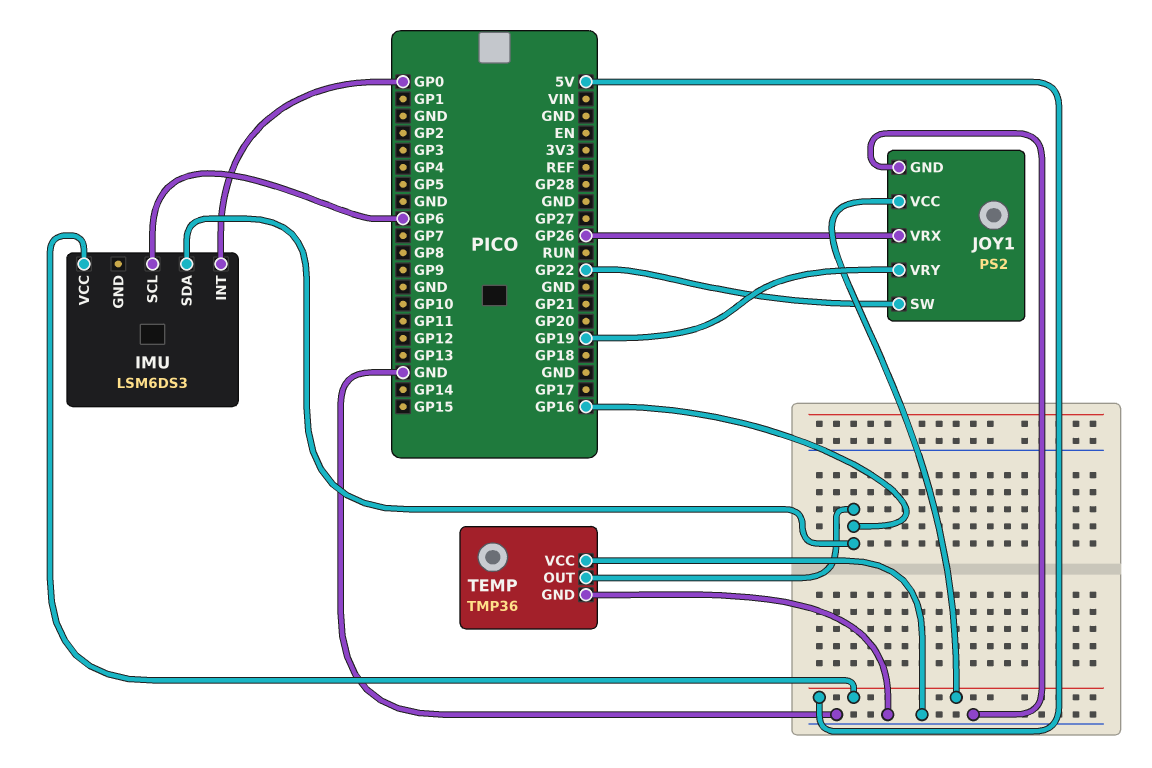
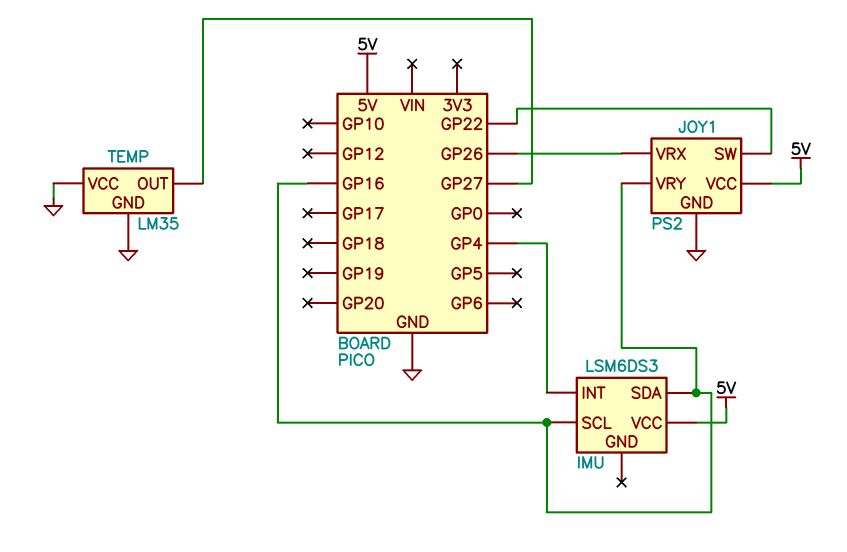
IMU pin INT: GP0 -> GP4
IMU pin SCL: GP6 -> GP16
JOY1 pin VRY: GP19 -> GP16
TEMP: TMP36 -> LM35
TEMP pin OUT: GP16 -> GP27

